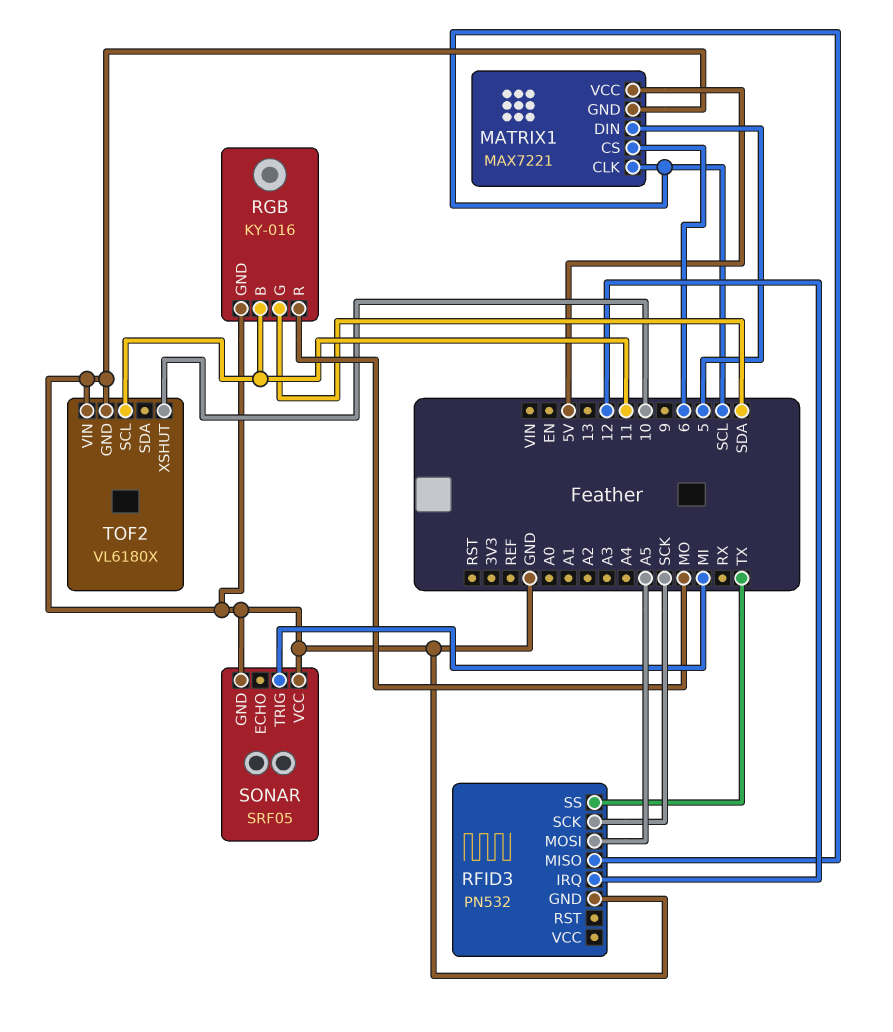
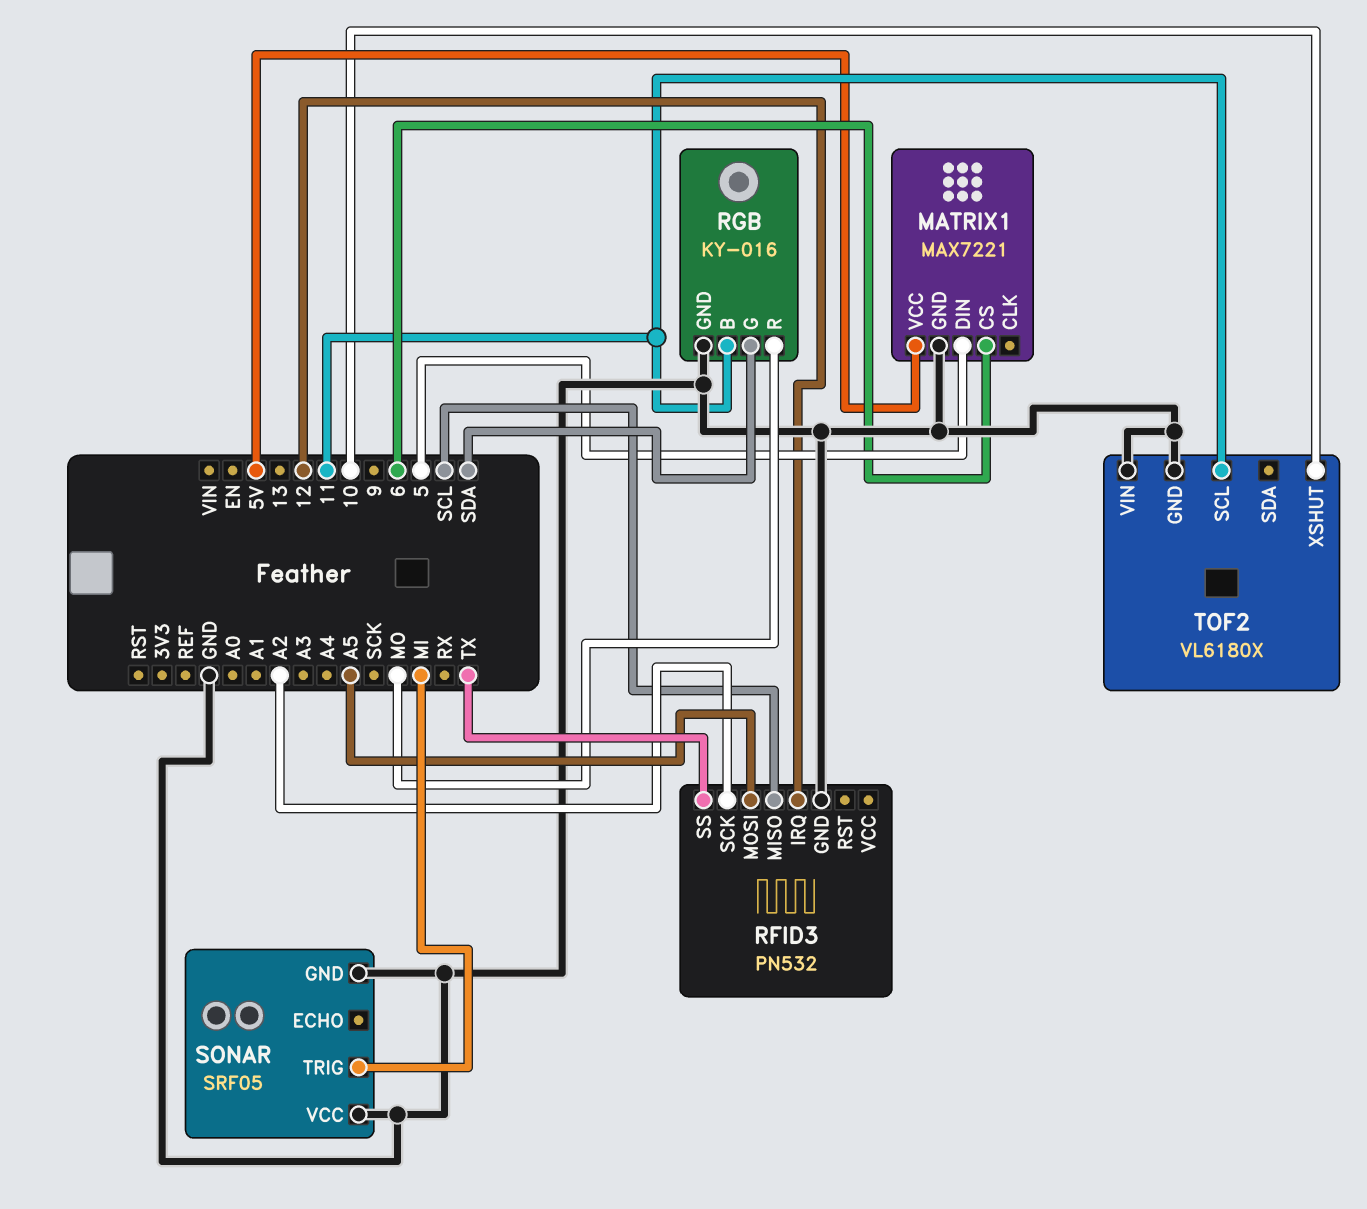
MATRIX1 pin CLK: SCL -> none
RFID3 pin SCK: SCK -> A2

